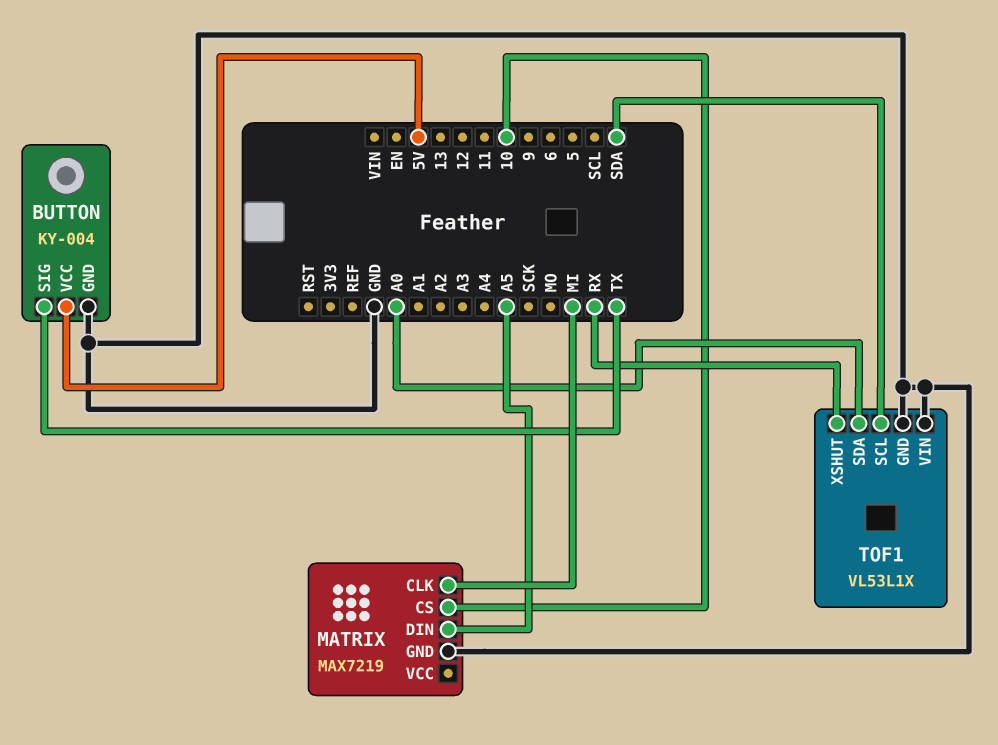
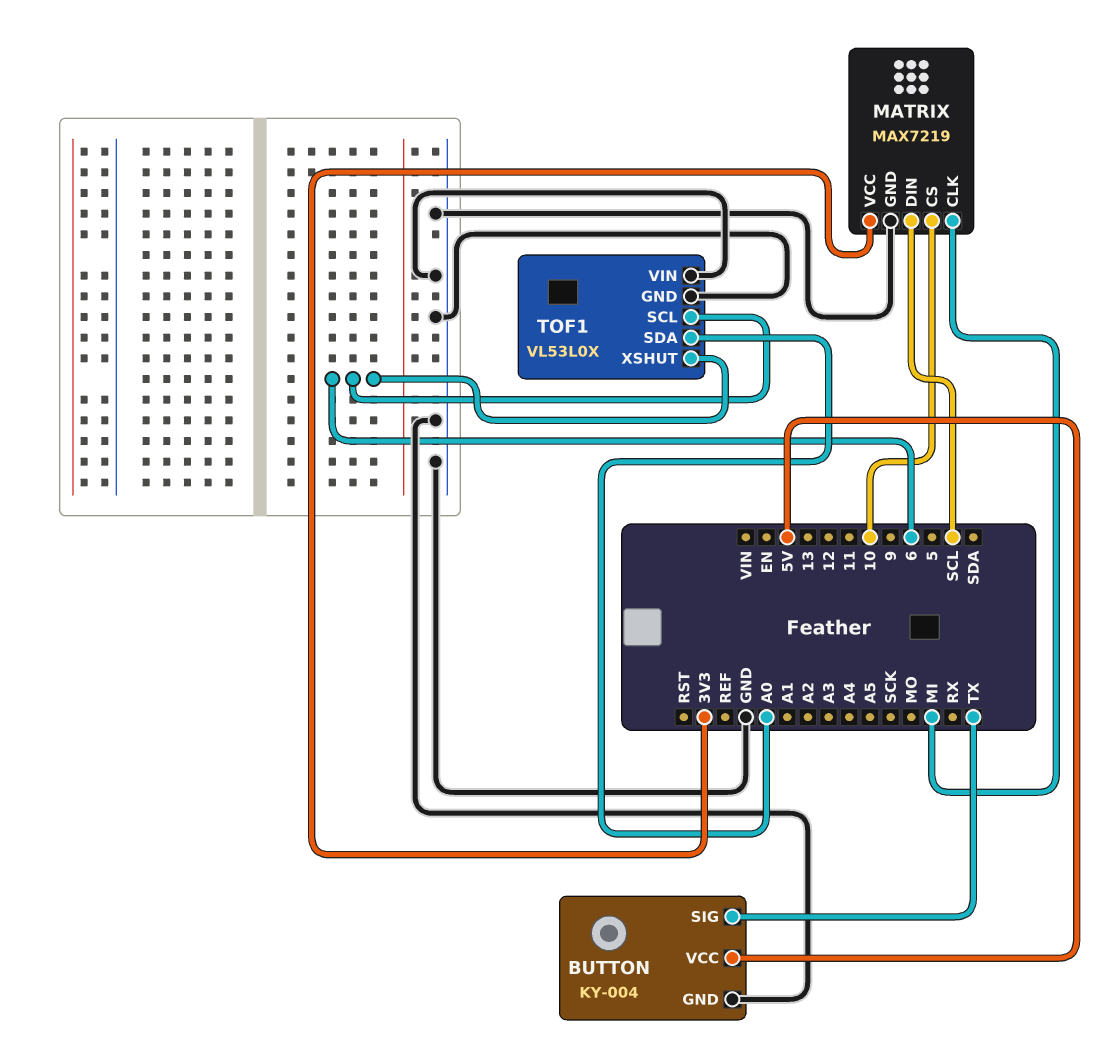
MATRIX pin DIN: A5 -> SCL
MATRIX pin VCC: none -> 3V3
TOF1: VL53L1X -> VL53L0X
TOF1 pin SCL: SDA -> 6
TOF1 pin XSHUT: RX -> 6

